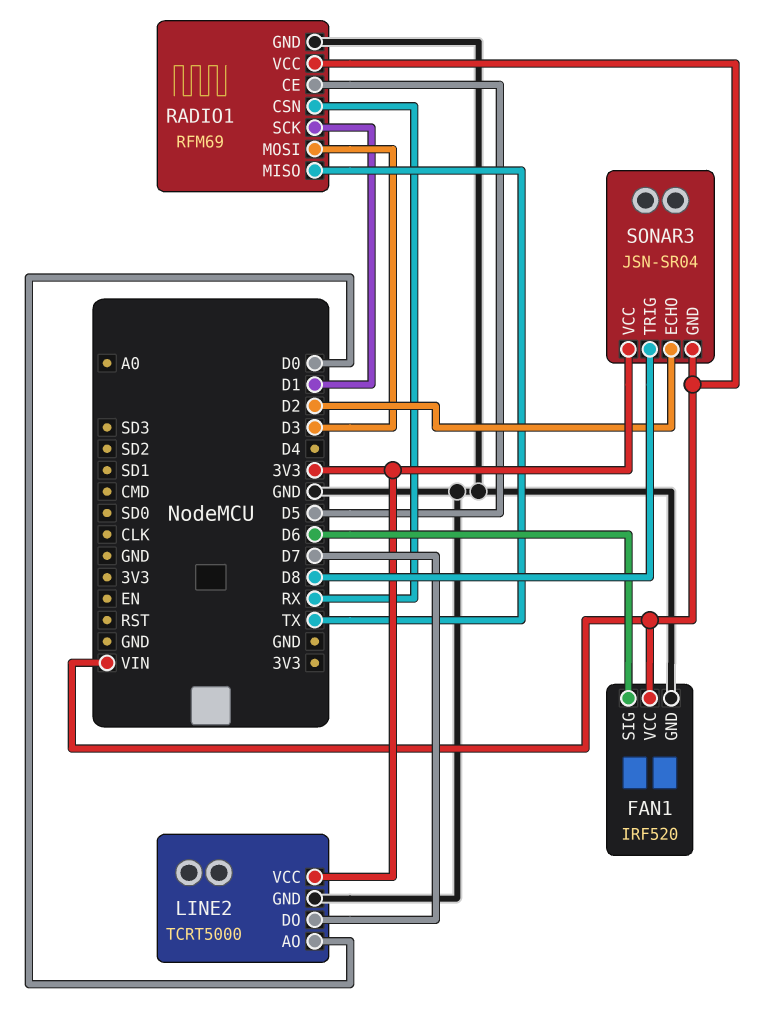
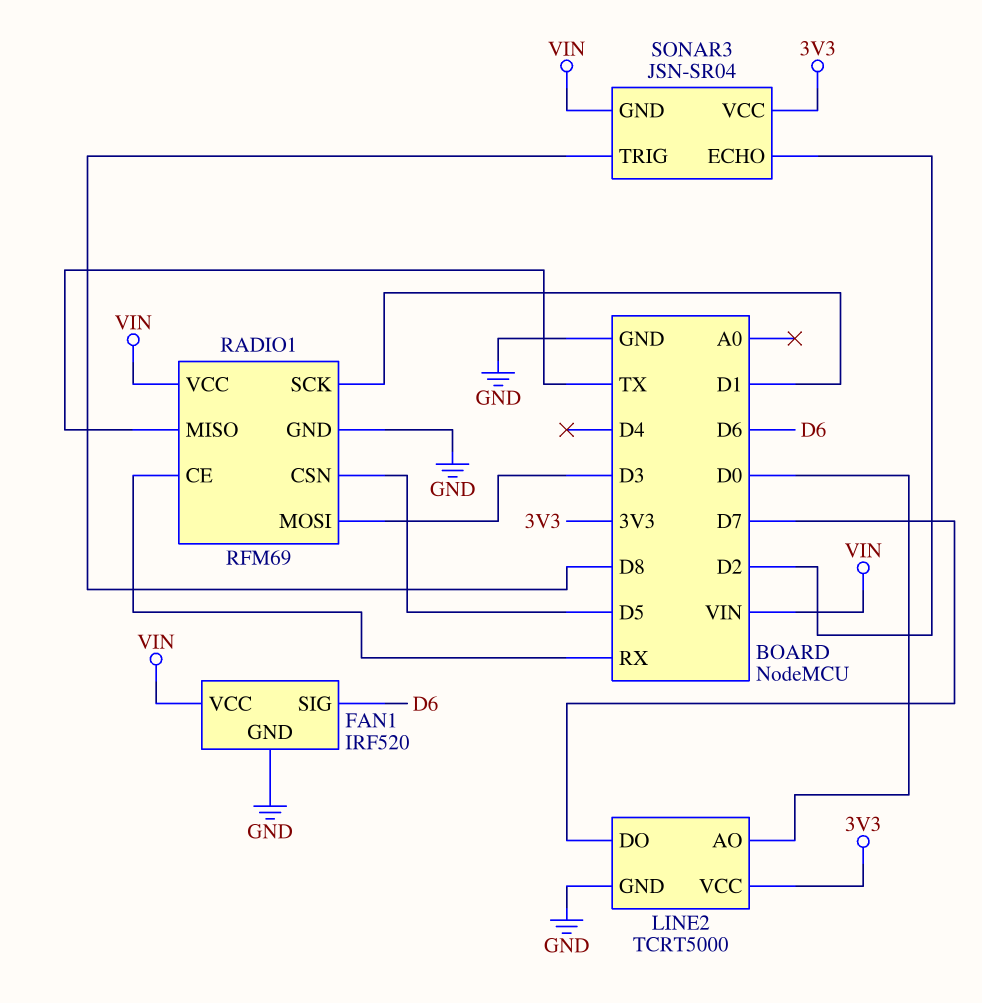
RADIO1 pin CE: D5 -> RX
RADIO1 pin CSN: RX -> D5

